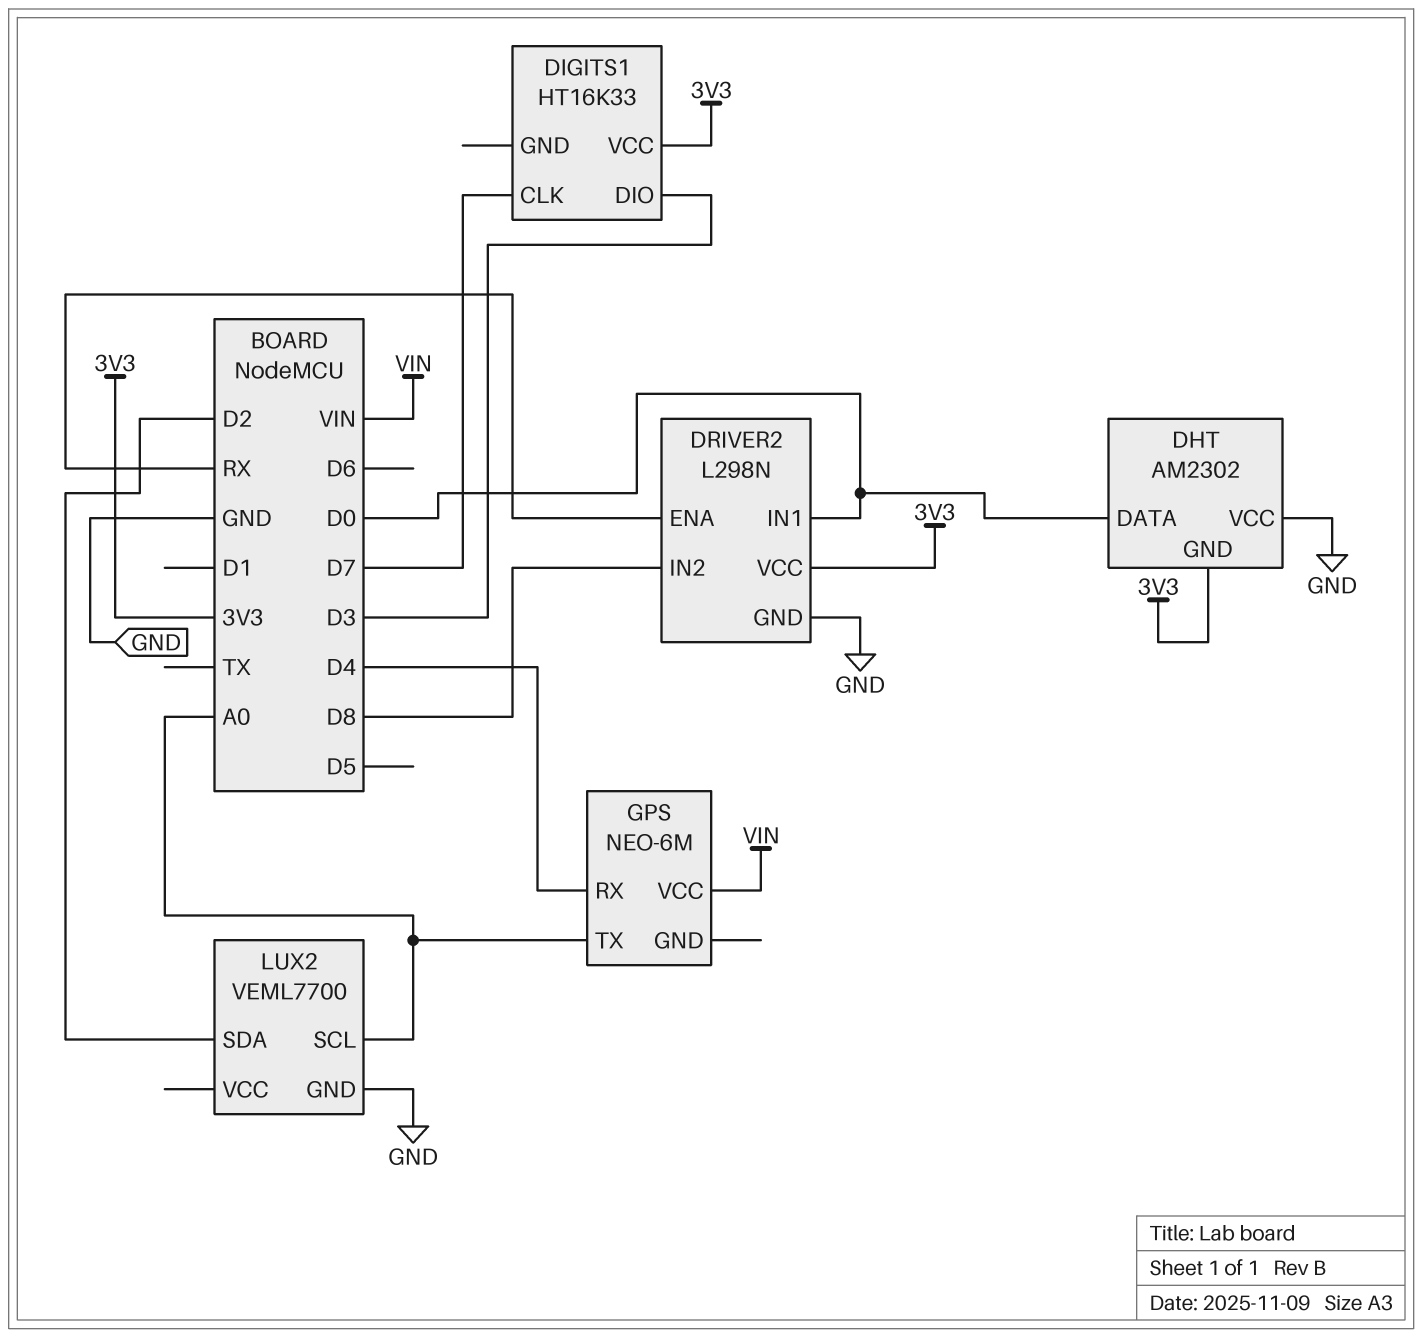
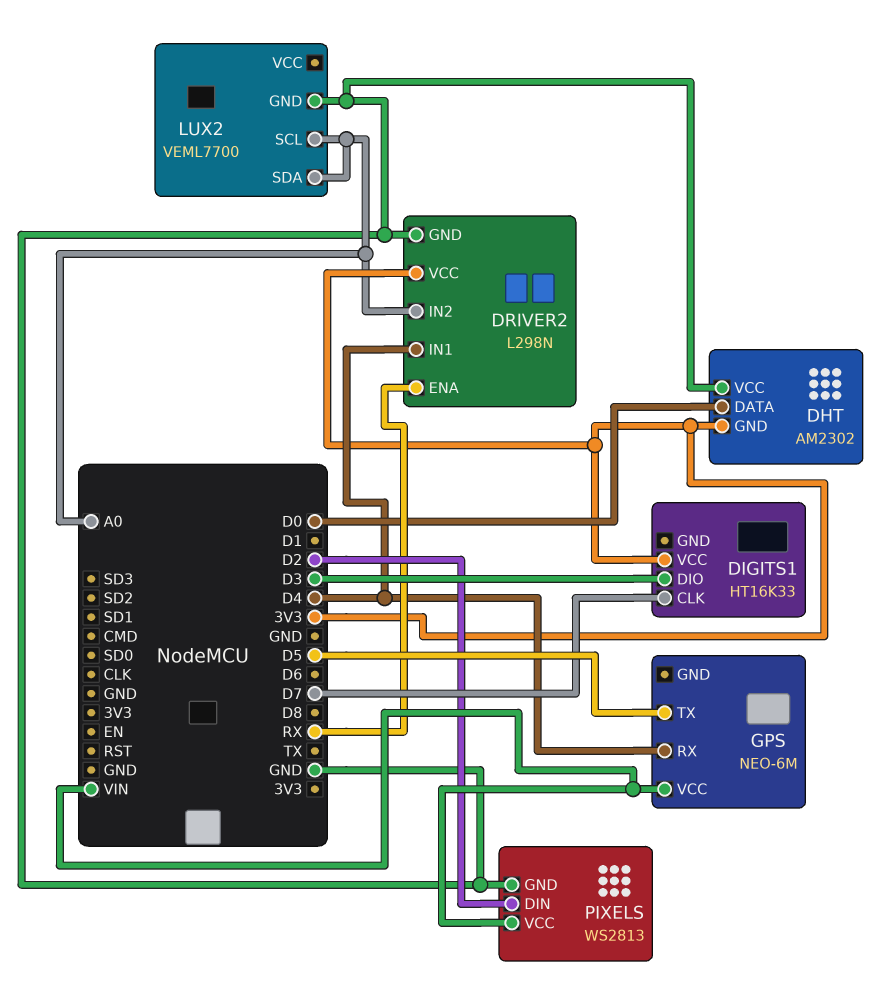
DRIVER2 pin IN1: D0 -> D4
DRIVER2 pin IN2: D8 -> A0
GPS pin TX: A0 -> D5
LUX2 pin SDA: D2 -> A0
PIXELS: none -> WS2813
PIXELS pin DIN: none -> D2
PIXELS pin GND: none -> GND
PIXELS pin VCC: none -> VIN

